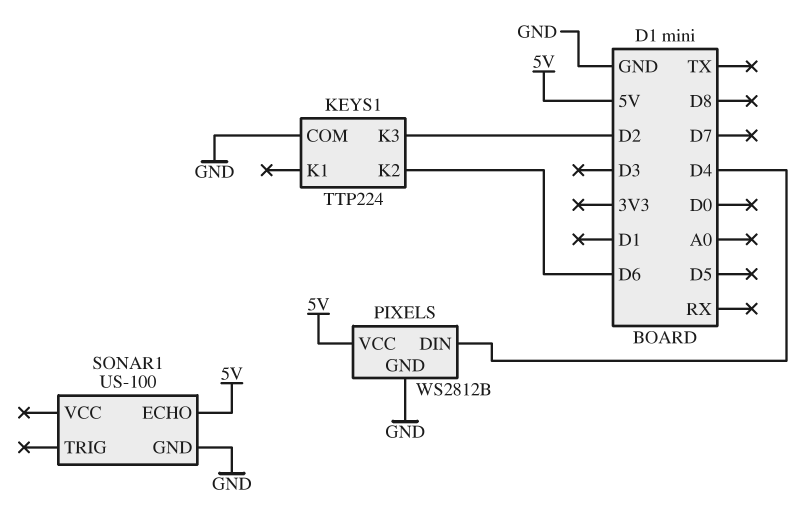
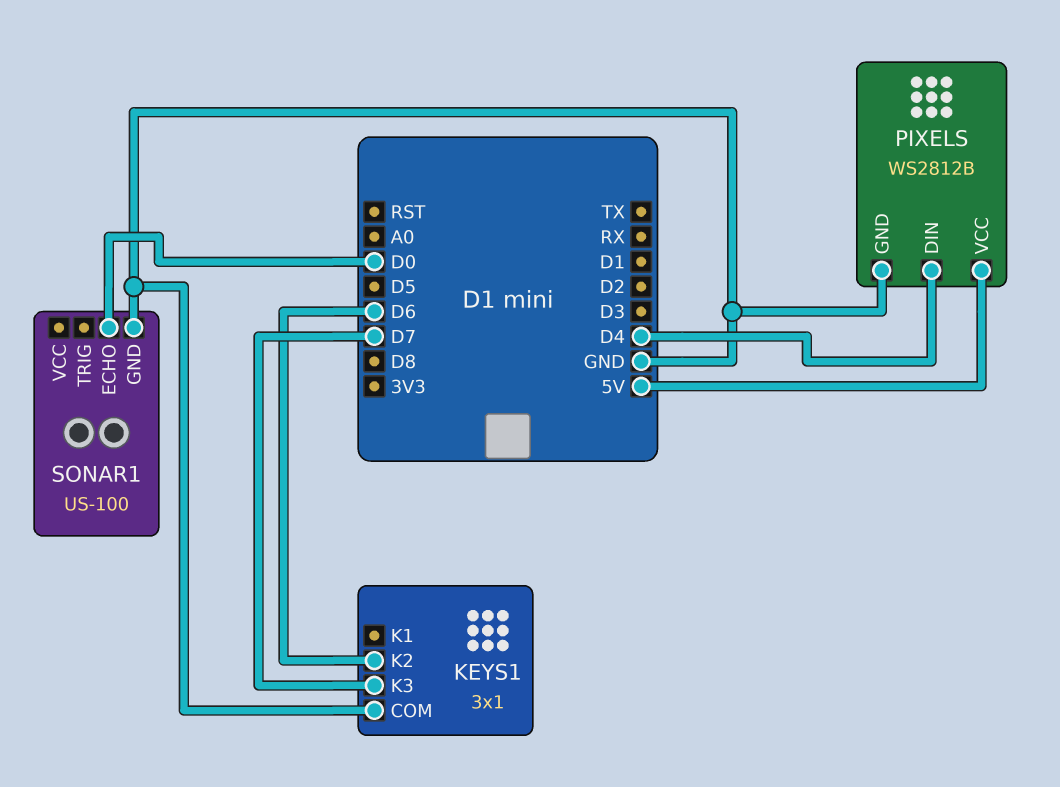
KEYS1: TTP224 -> 3x1
KEYS1 pin K3: D2 -> D7
SONAR1 pin ECHO: 5V -> D0

